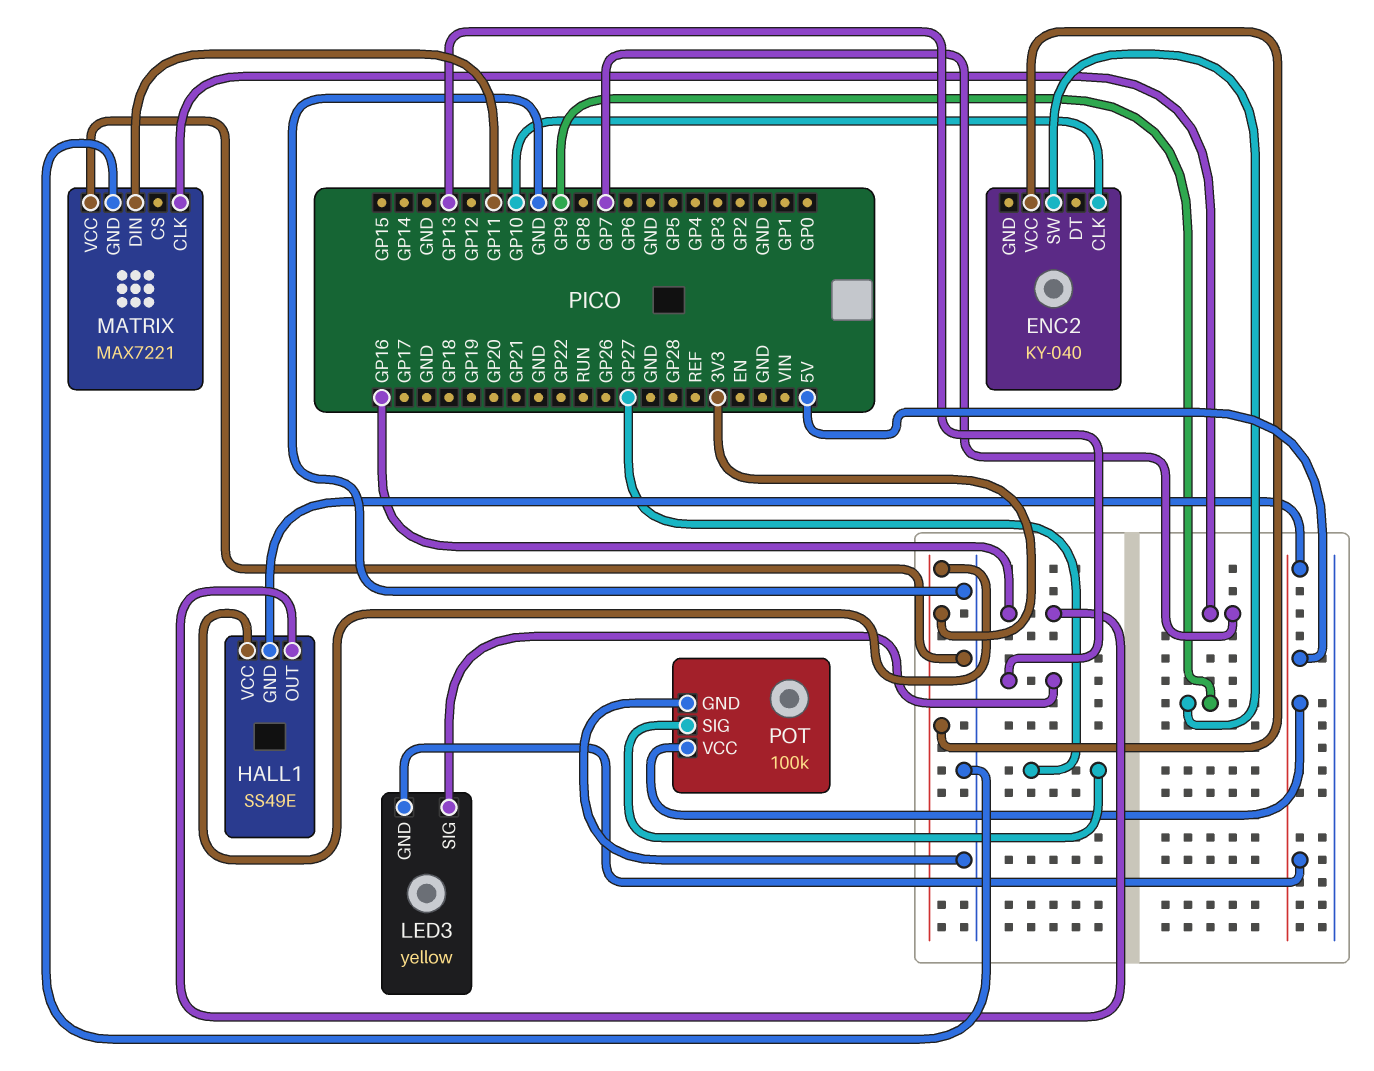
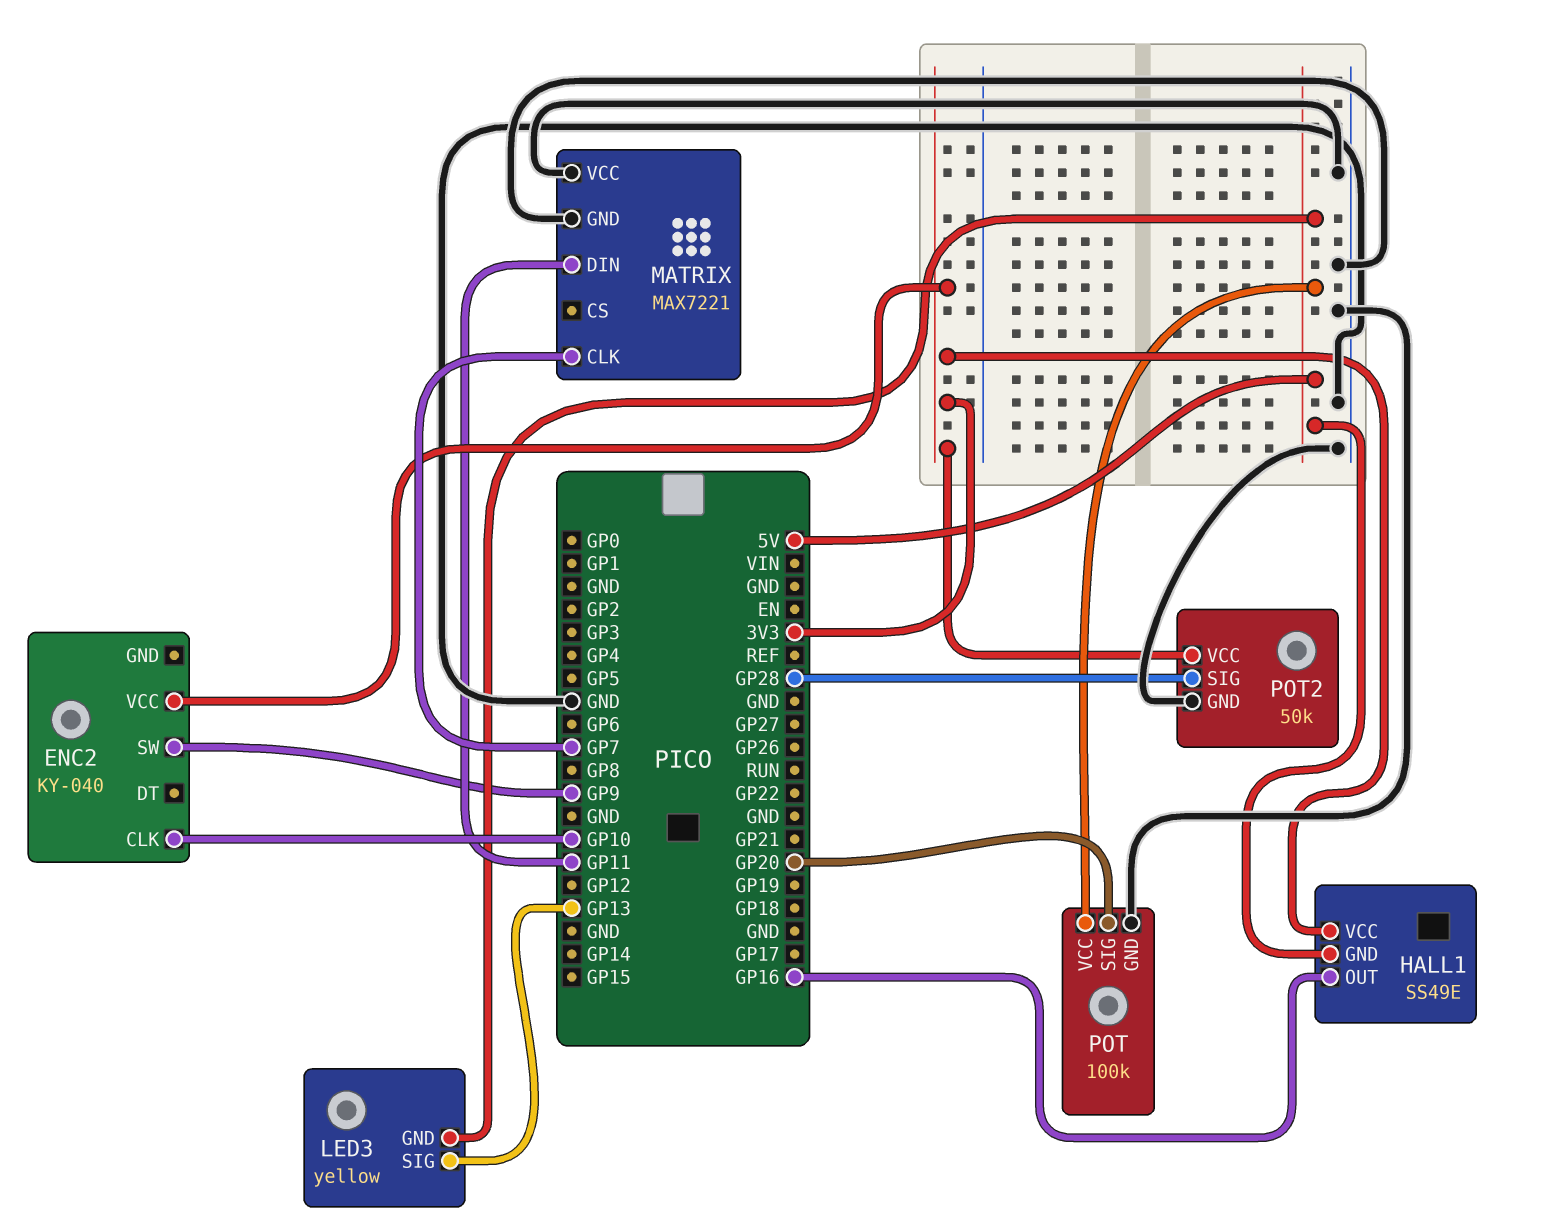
POT pin SIG: GP27 -> GP20
POT2: none -> 50k
POT2 pin GND: none -> GND
POT2 pin SIG: none -> GP28
POT2 pin VCC: none -> 3V3

